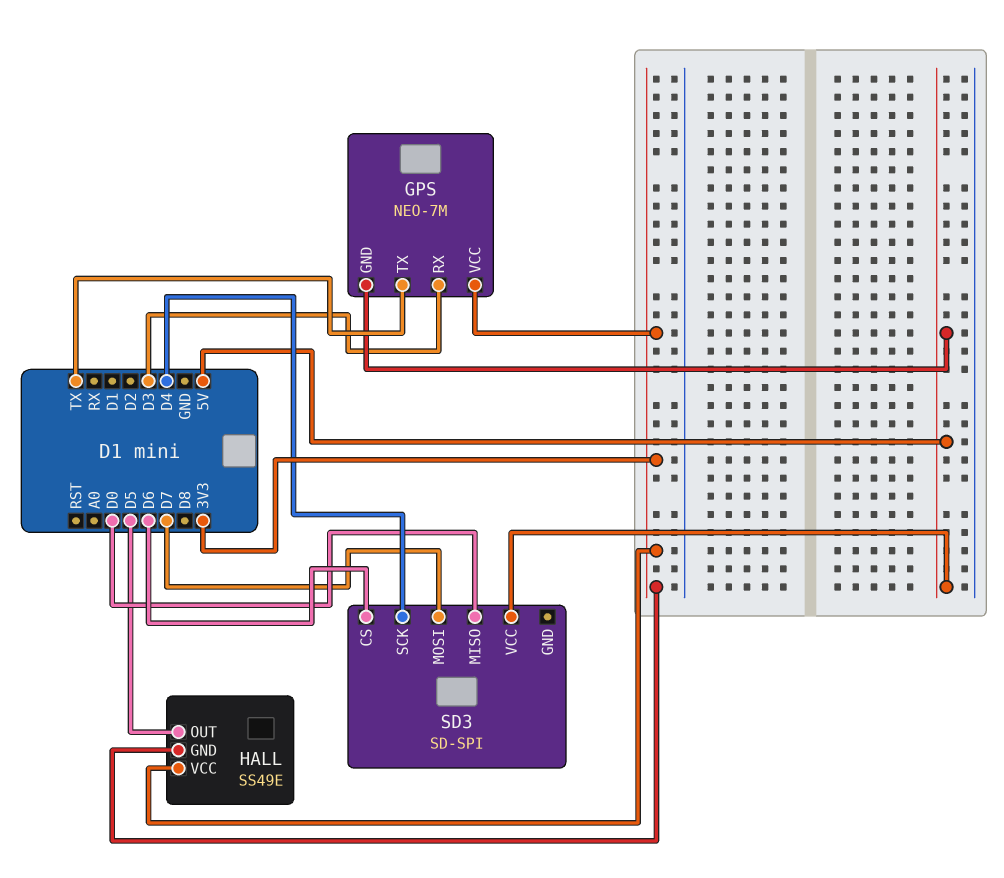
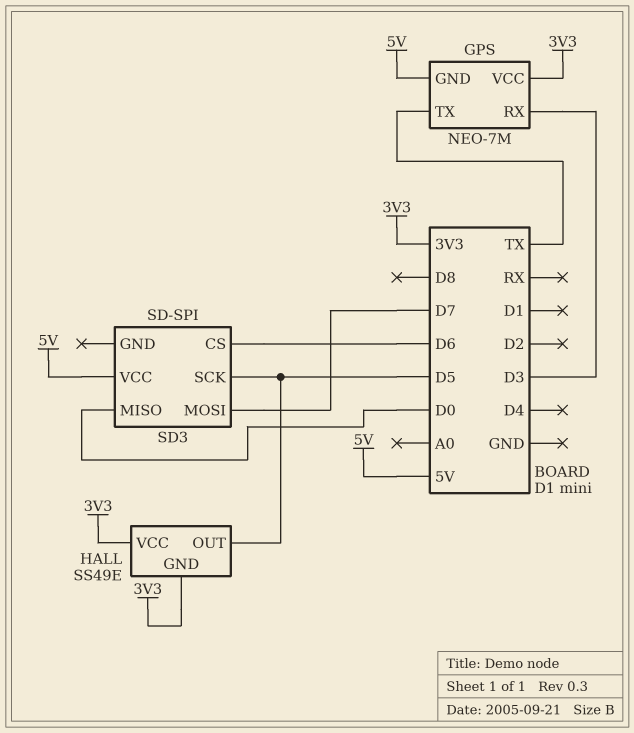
SD3 pin SCK: D4 -> D5

